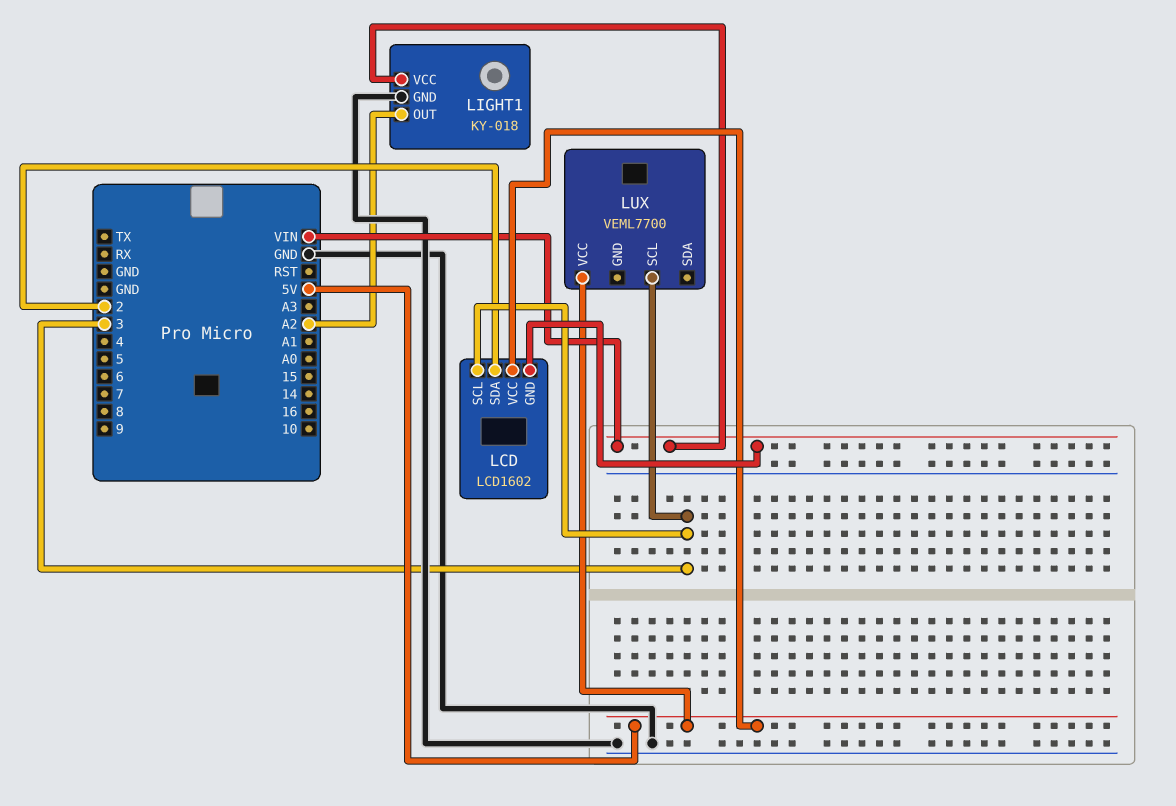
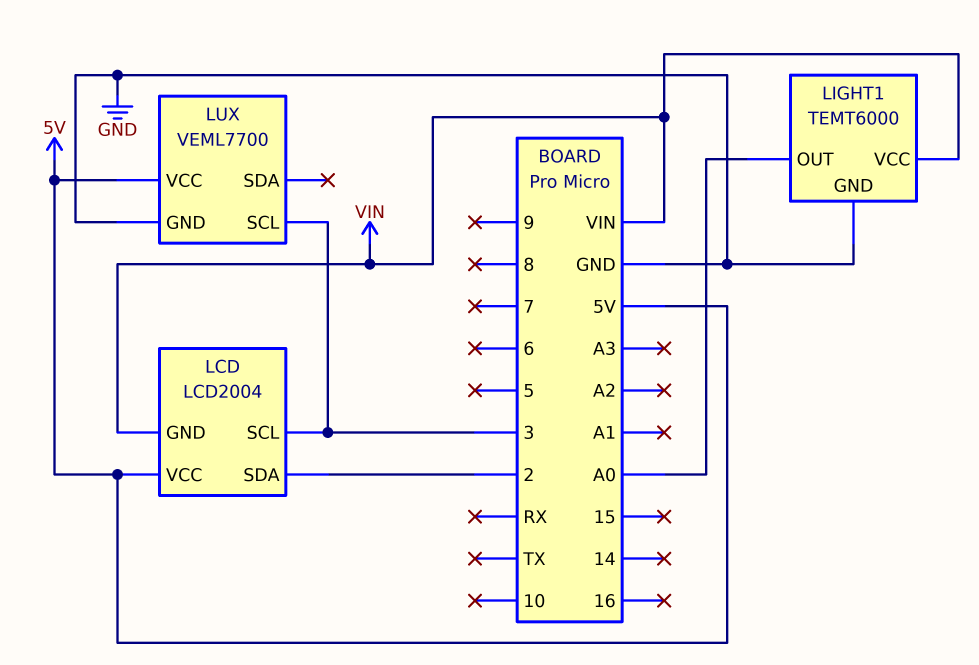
LCD: LCD1602 -> LCD2004
LIGHT1: KY-018 -> TEMT6000
LIGHT1 pin OUT: A2 -> A0
LUX pin GND: none -> GND

